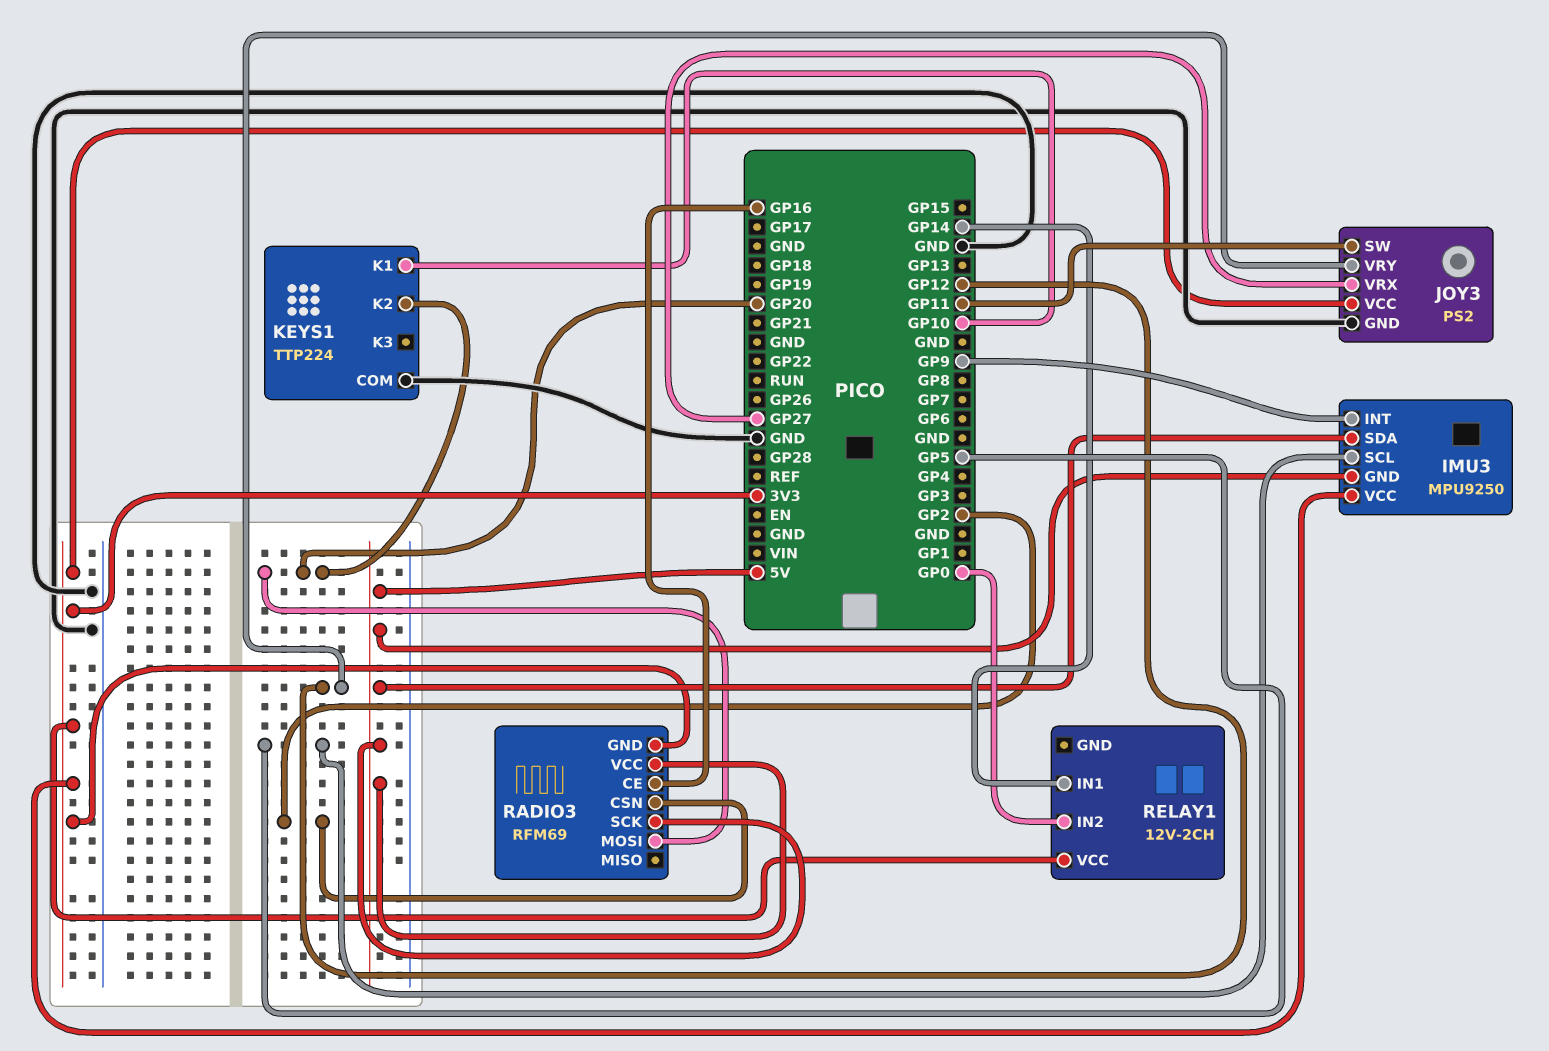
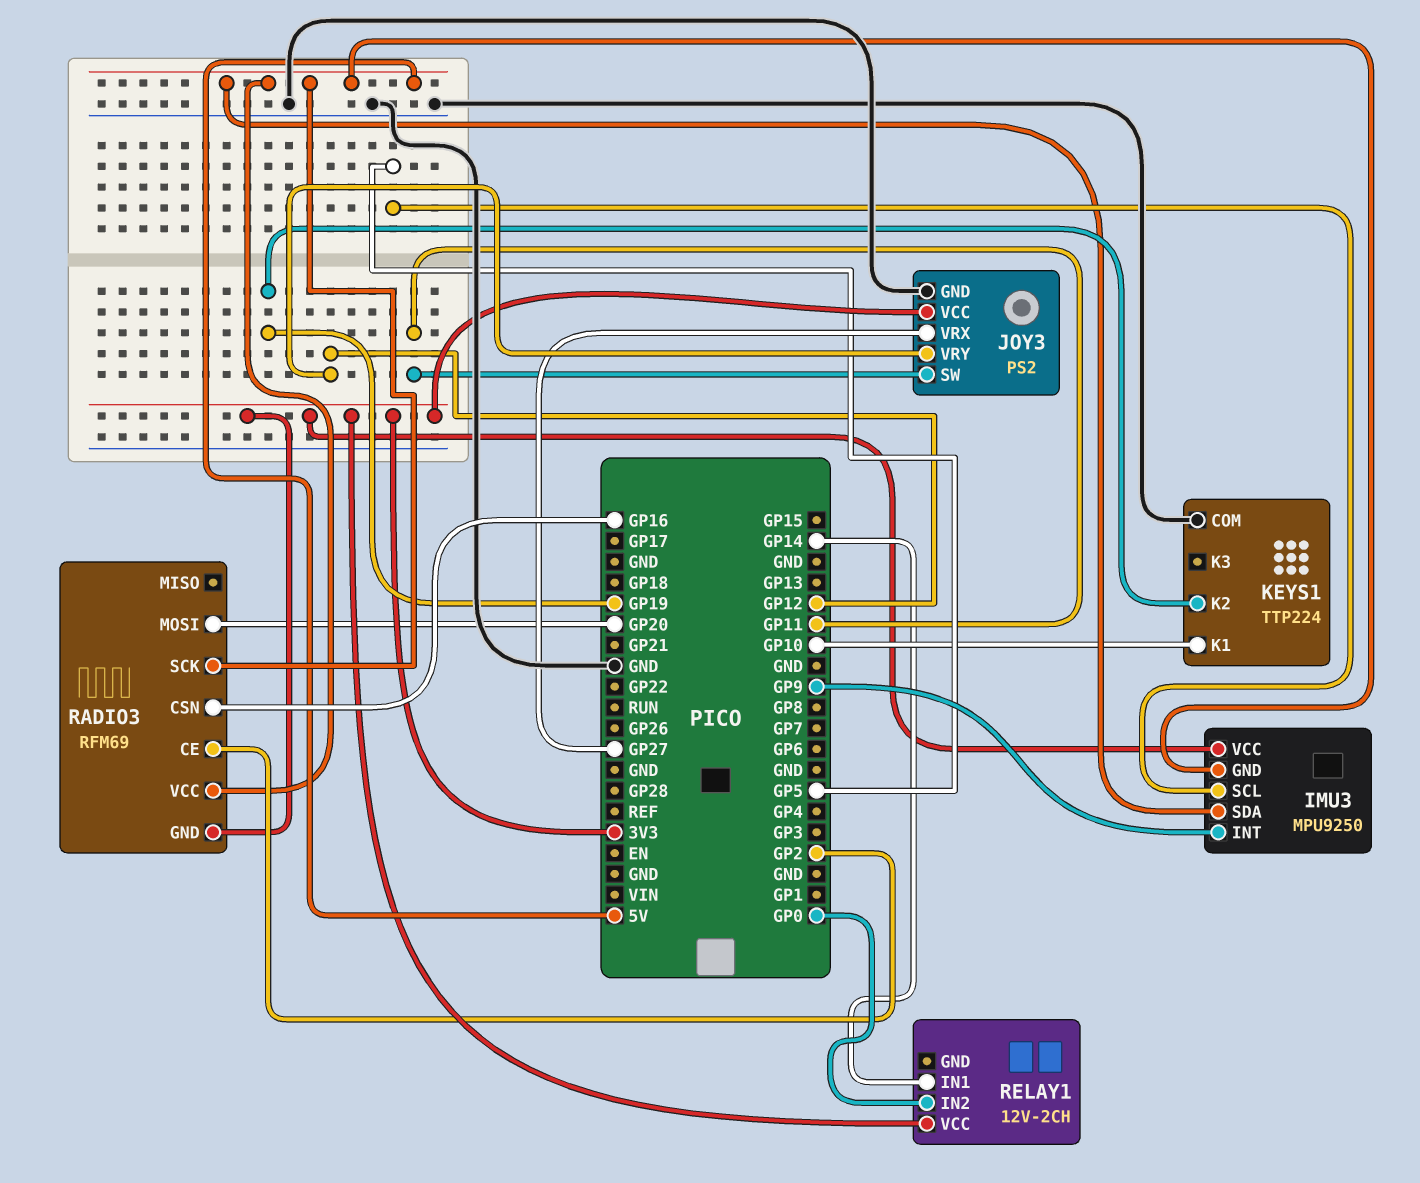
KEYS1 pin K2: GP20 -> GP19
RADIO3 pin CE: GP16 -> GP2
RADIO3 pin CSN: GP2 -> GP16

